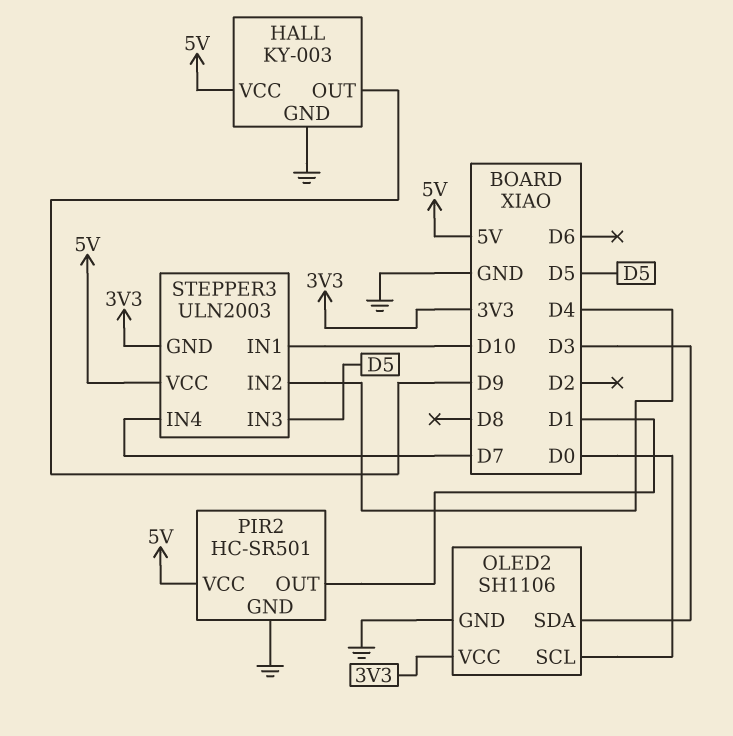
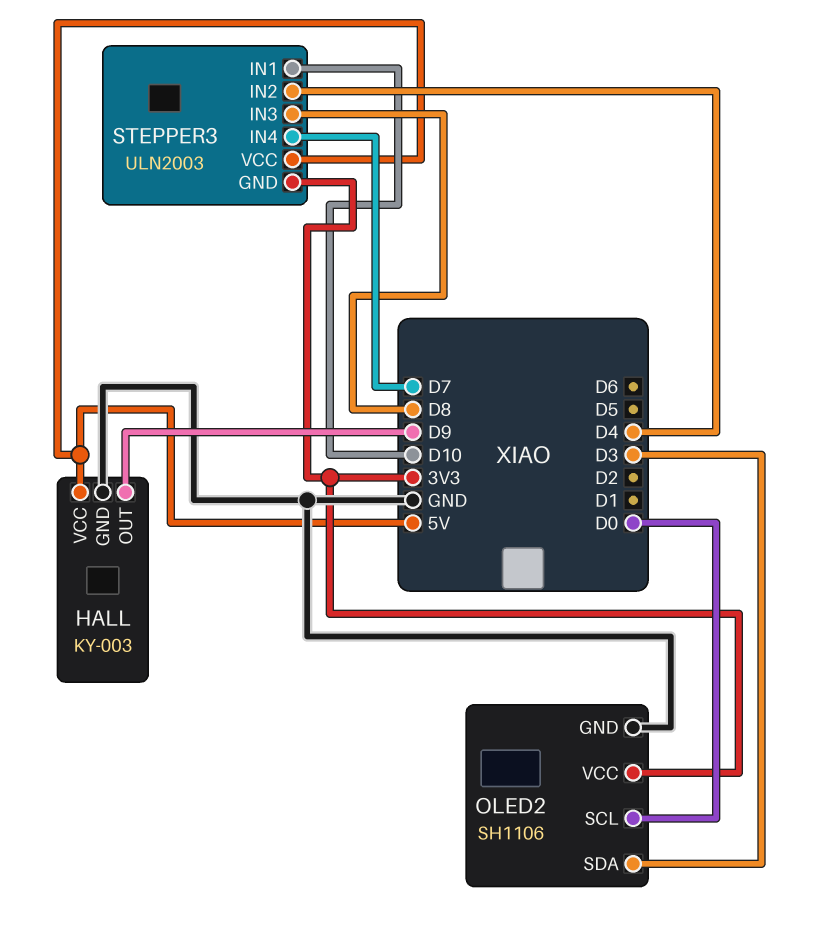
PIR2: HC-SR501 -> none
PIR2 pin GND: GND -> none
PIR2 pin OUT: D1 -> none
PIR2 pin VCC: 5V -> none
STEPPER3 pin IN3: D5 -> D8

